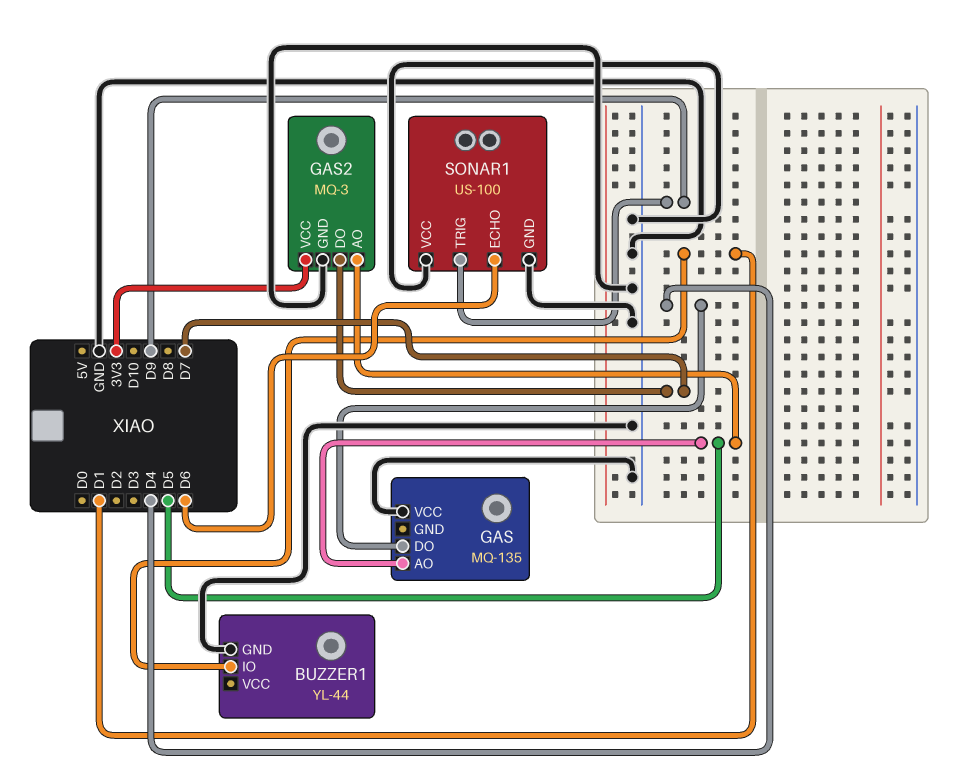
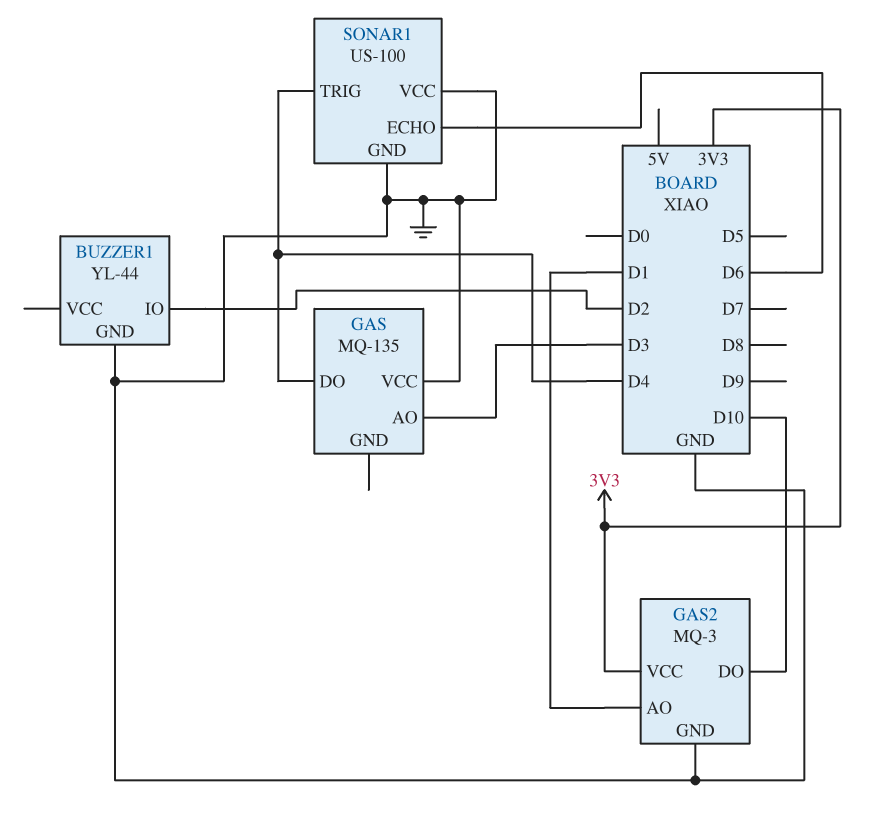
BUZZER1 pin IO: D1 -> D2
GAS pin AO: D5 -> D3
GAS2 pin AO: D5 -> D1
GAS2 pin DO: D7 -> D10
SONAR1 pin TRIG: D9 -> D4

